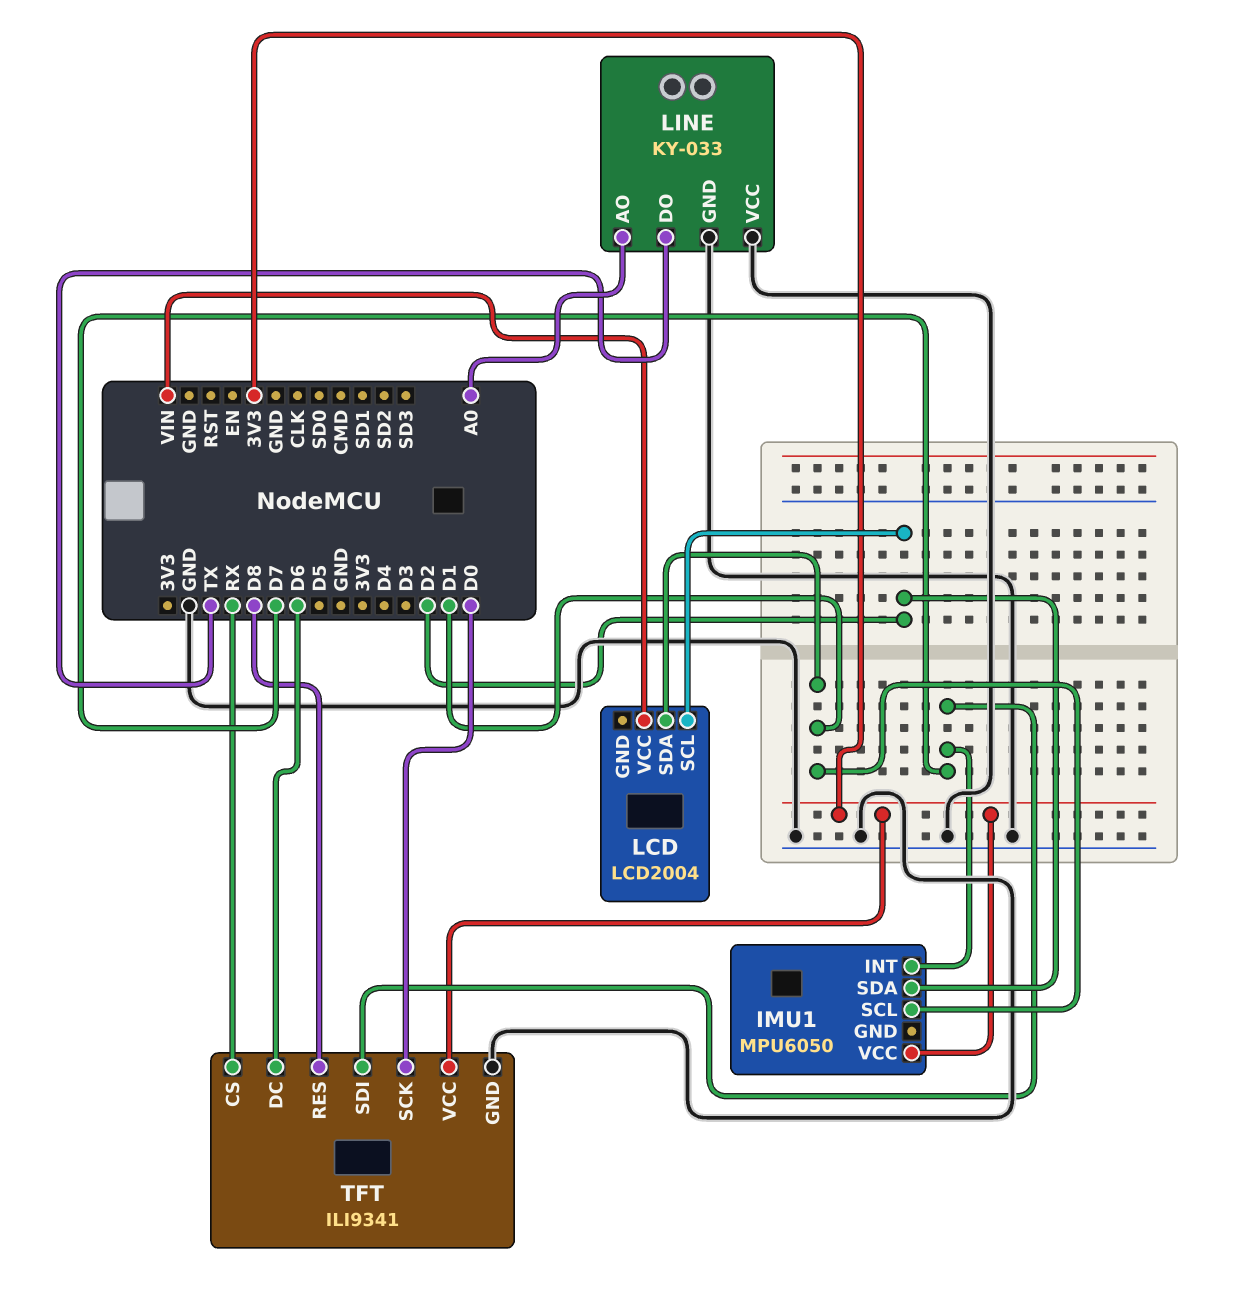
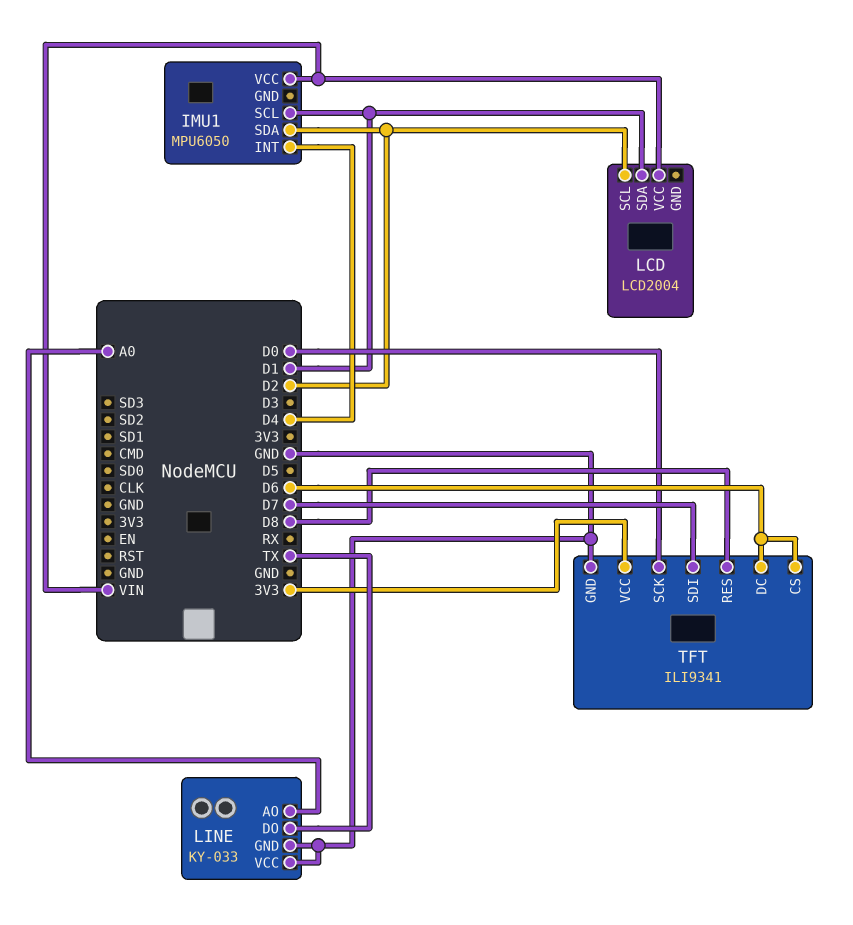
IMU1 pin INT: D7 -> D4
IMU1 pin VCC: 3V3 -> VIN
TFT pin CS: RX -> D6

